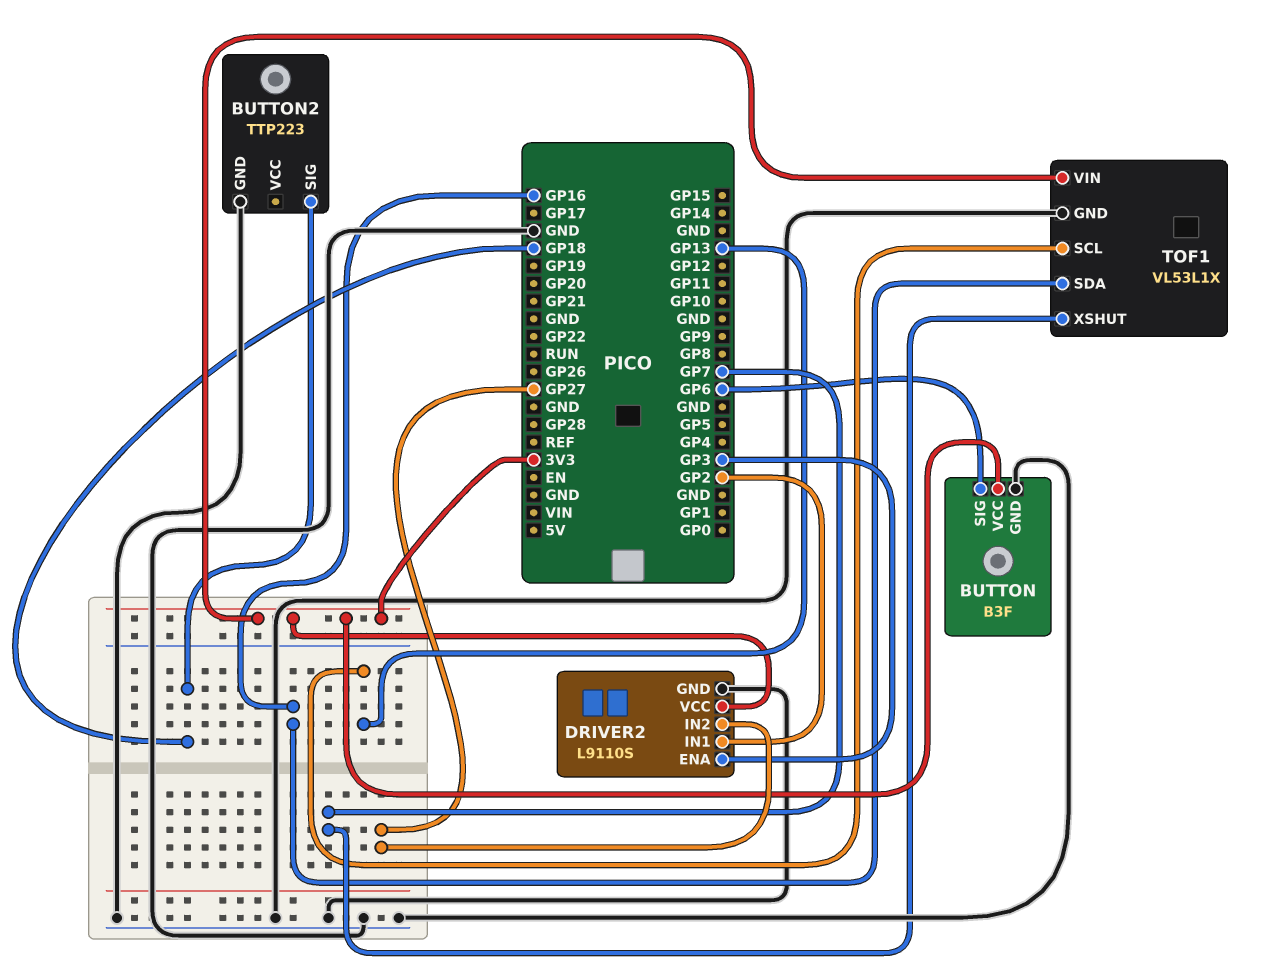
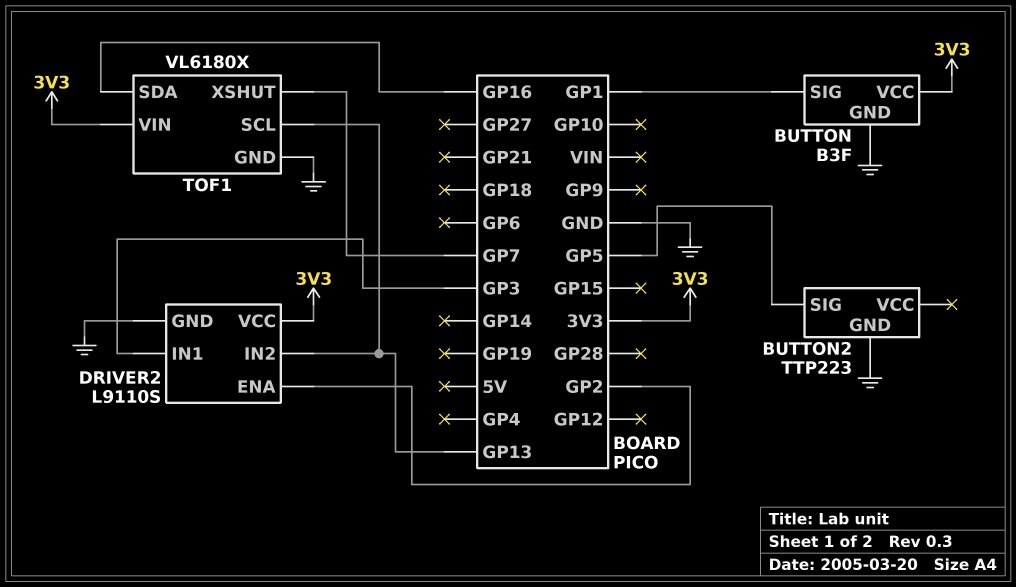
BUTTON pin SIG: GP6 -> GP1
BUTTON2 pin SIG: GP18 -> GP5
DRIVER2 pin ENA: GP3 -> GP2
DRIVER2 pin IN1: GP2 -> GP3
DRIVER2 pin IN2: GP27 -> GP13
TOF1: VL53L1X -> VL6180X

